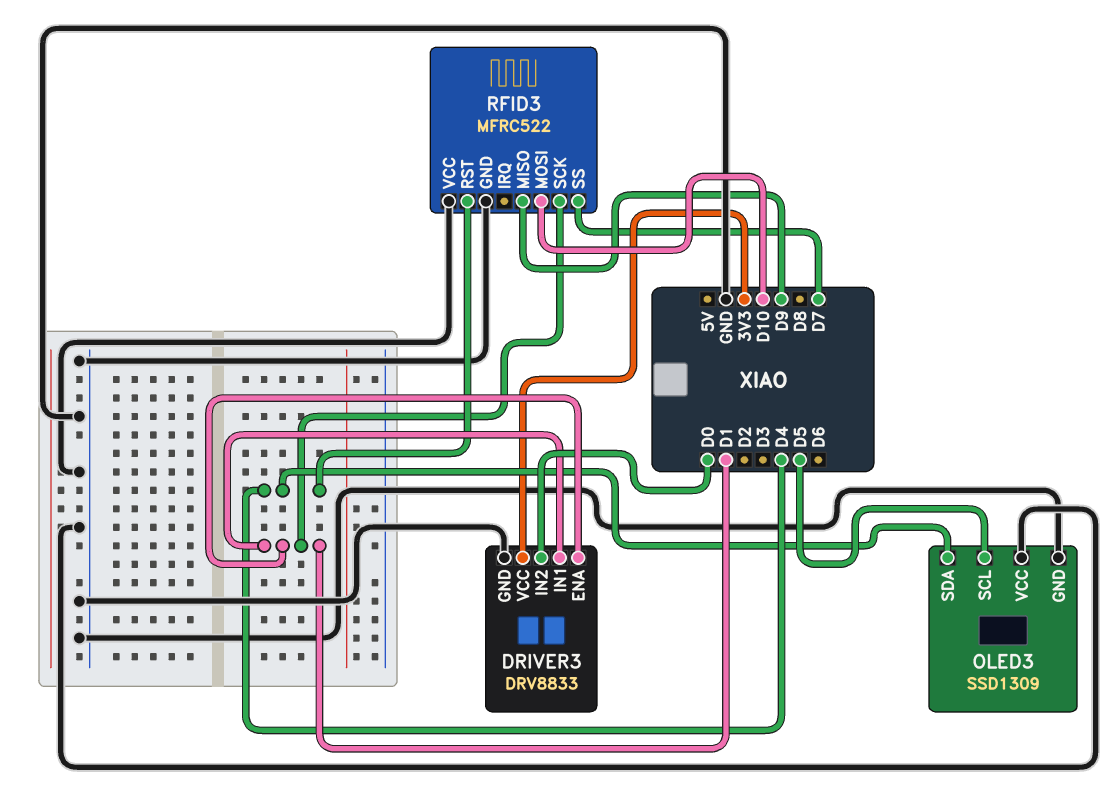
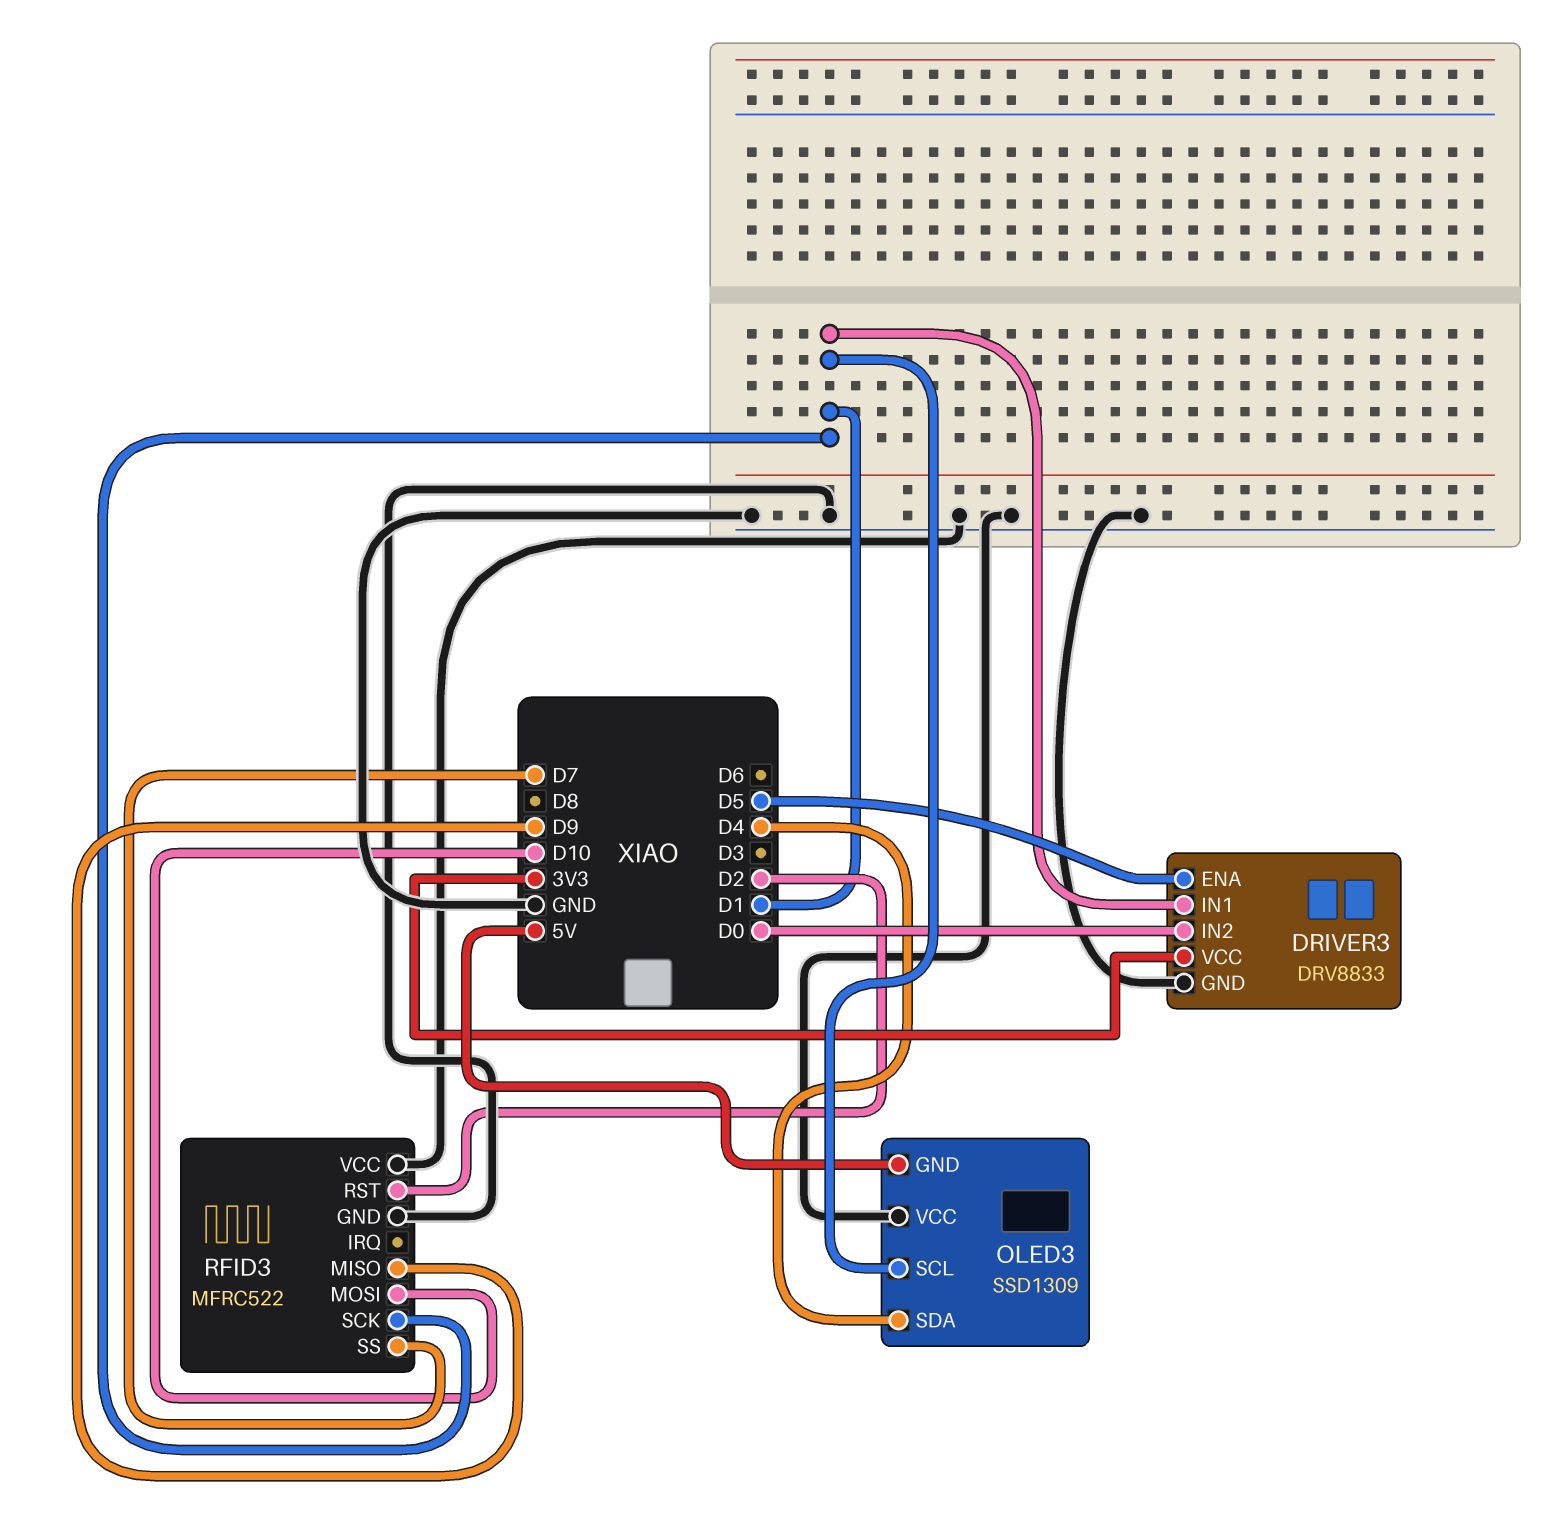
DRIVER3 pin ENA: D1 -> D5
OLED3 pin GND: GND -> 5V
OLED3 pin SCL: D5 -> D1
RFID3 pin RST: D4 -> D2

